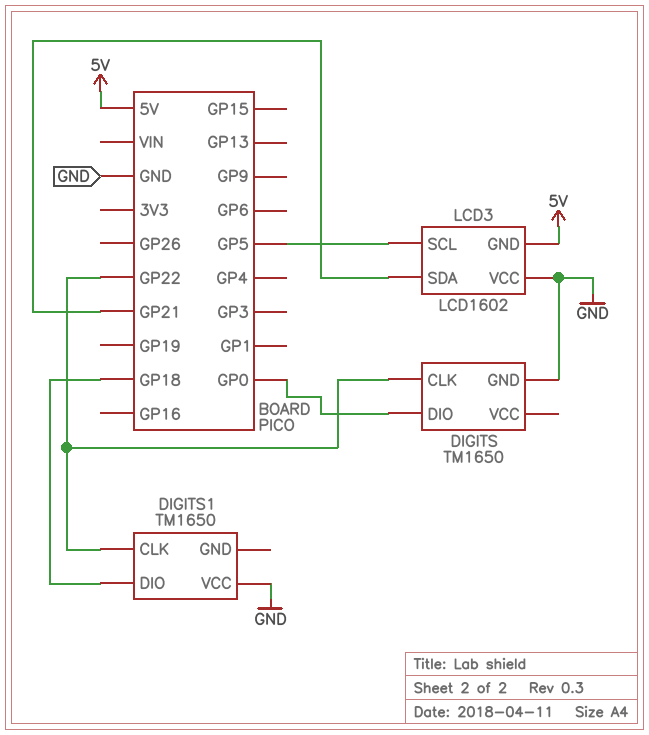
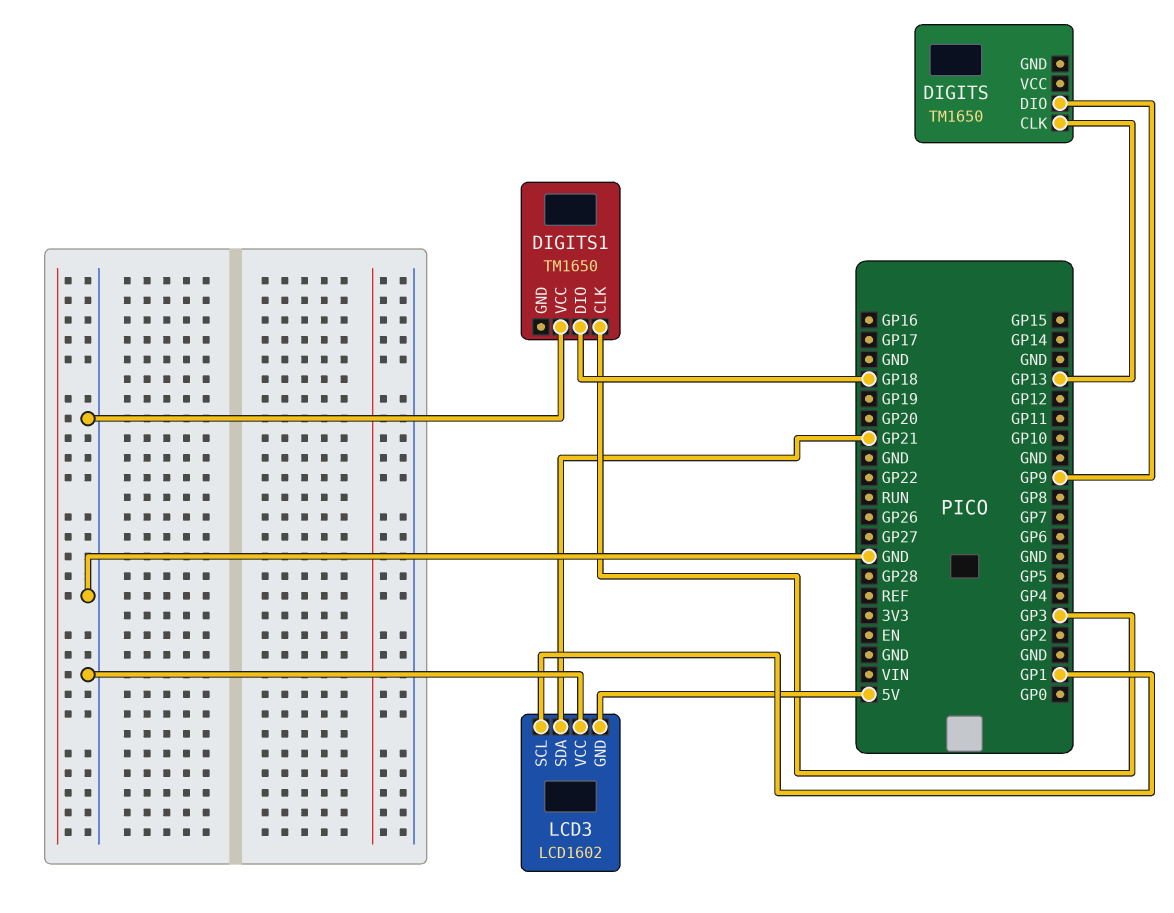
DIGITS pin CLK: GP22 -> GP13
DIGITS pin DIO: GP0 -> GP9
DIGITS pin GND: GND -> none
DIGITS1 pin CLK: GP22 -> GP3
LCD3 pin SCL: GP5 -> GP1

